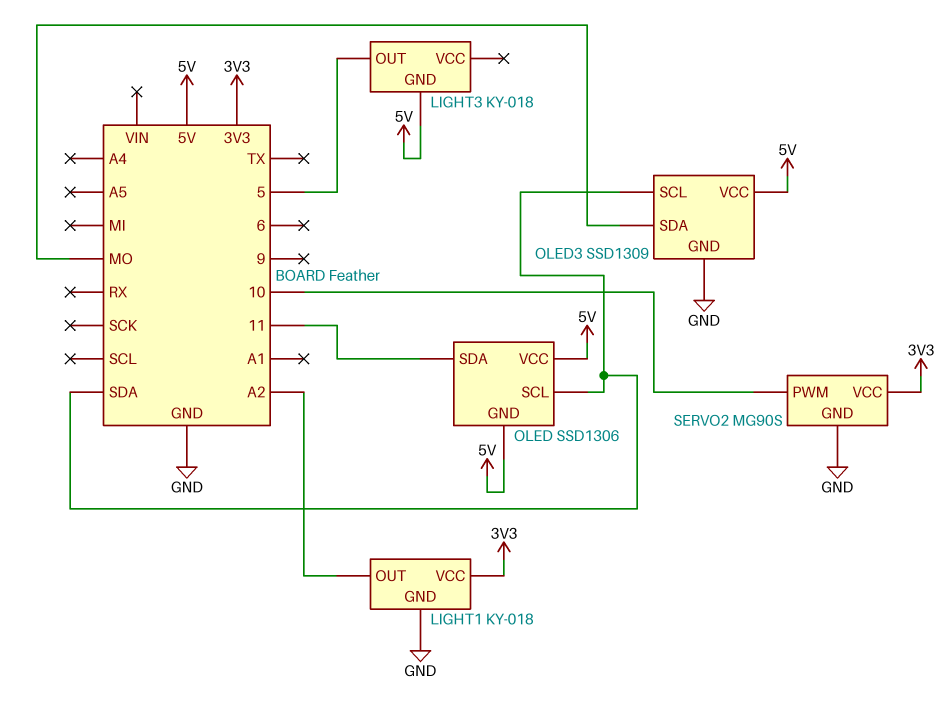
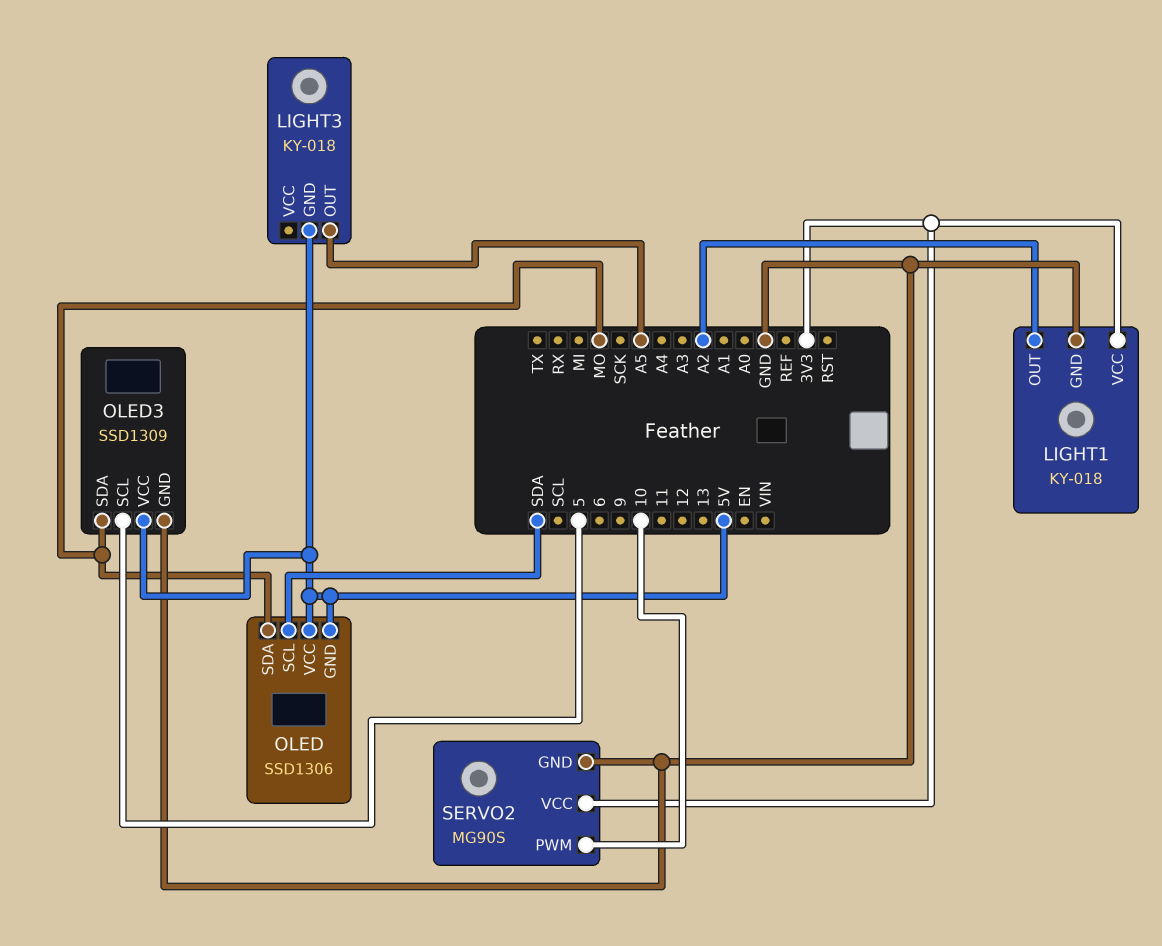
LIGHT3 pin OUT: 5 -> A5
OLED pin SDA: 11 -> MO
OLED3 pin SCL: SDA -> 5

